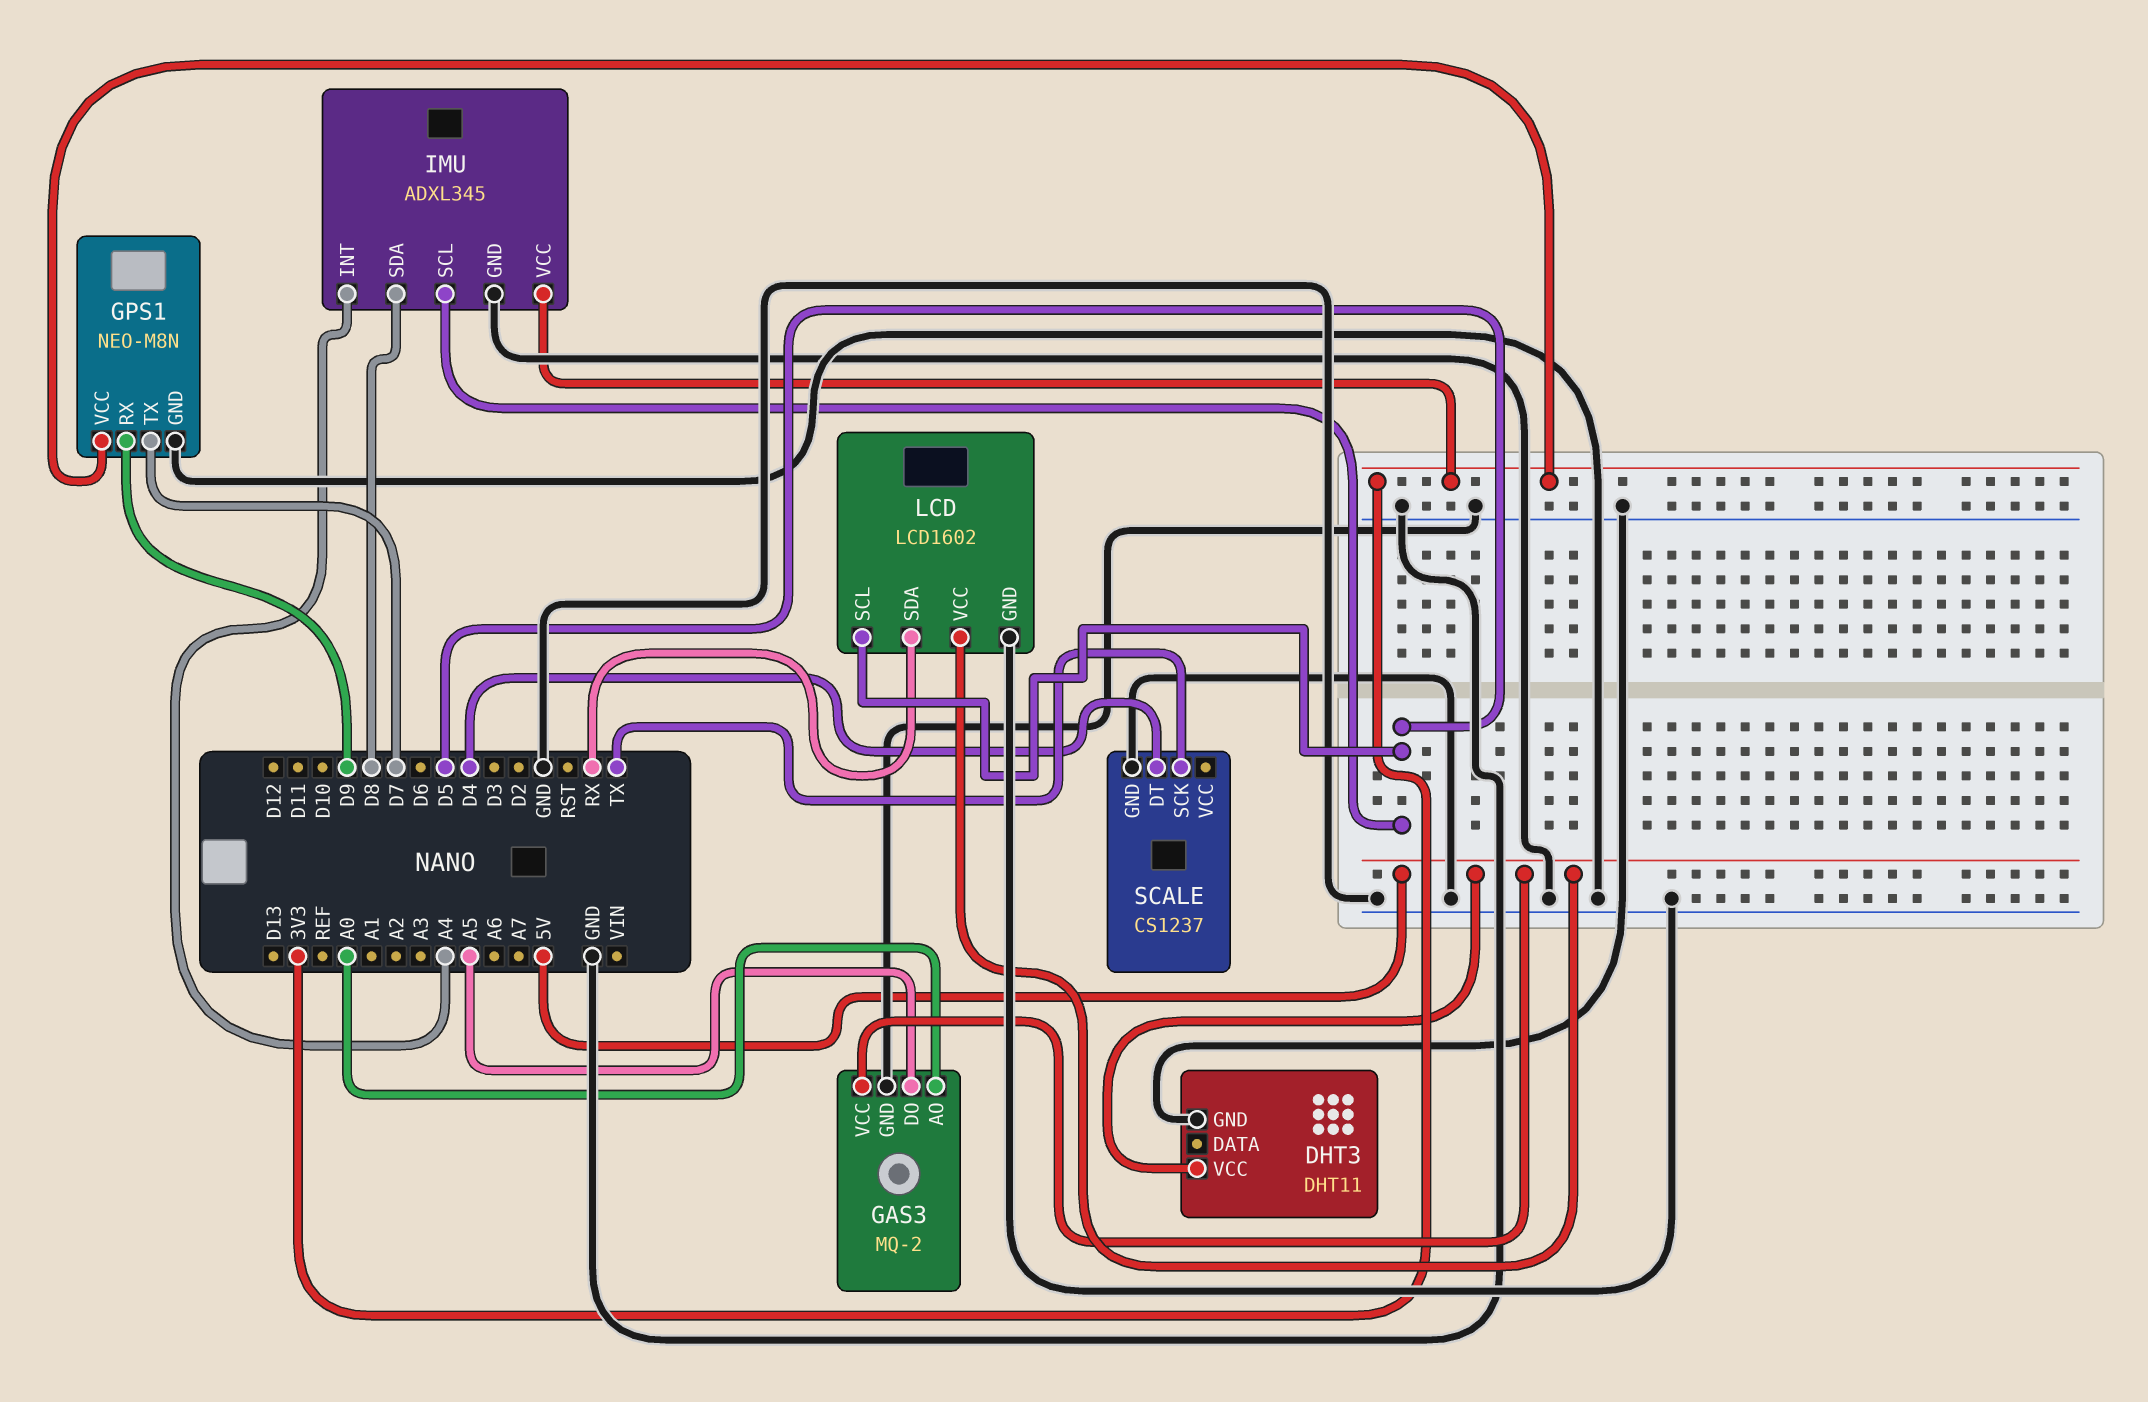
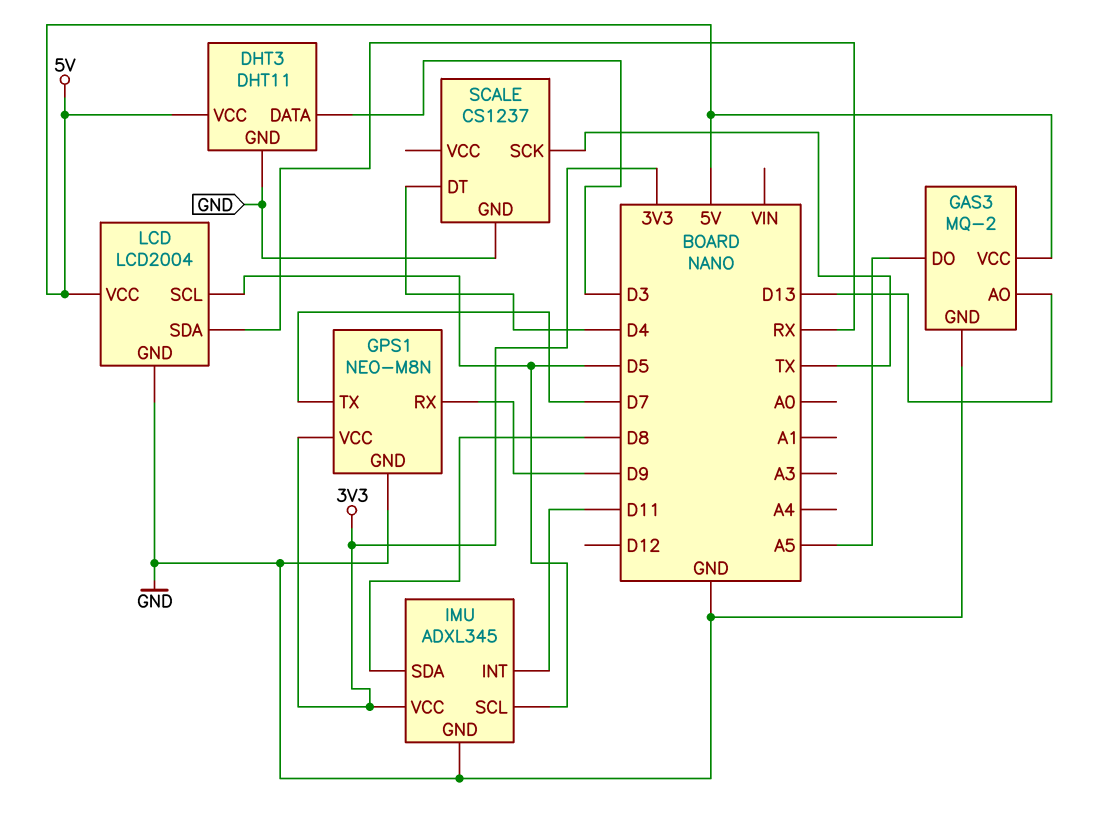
DHT3 pin DATA: none -> D3
GAS3 pin AO: A0 -> D13
IMU pin INT: A4 -> D11
LCD: LCD1602 -> LCD2004

